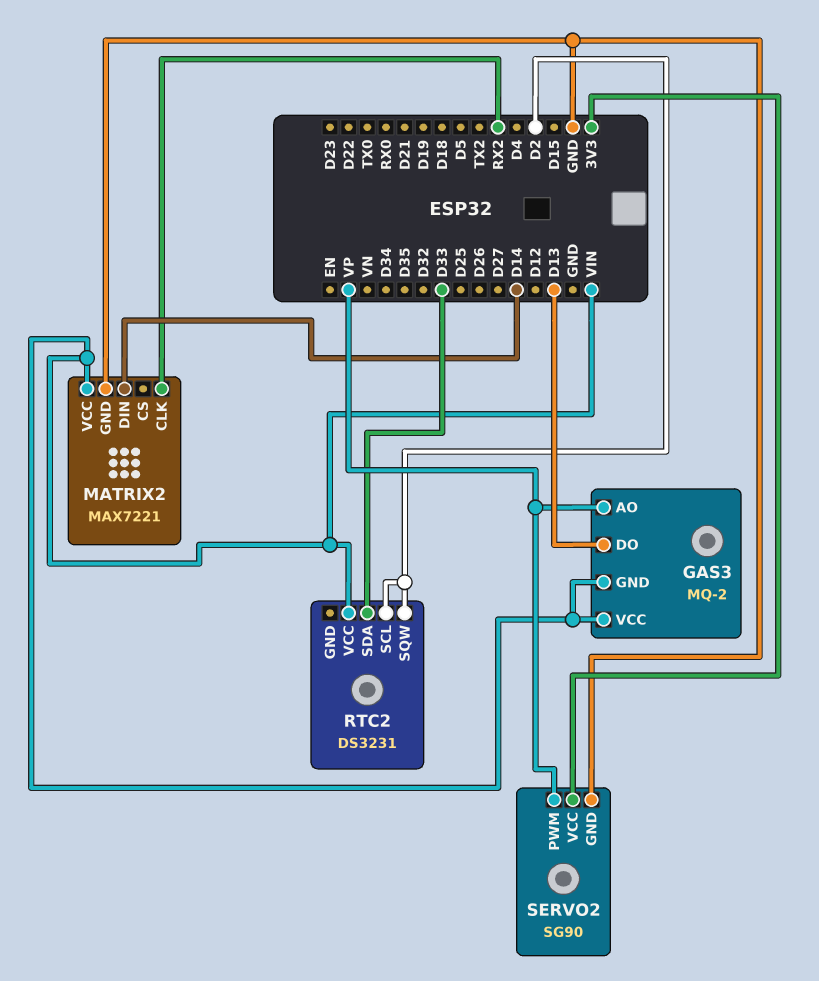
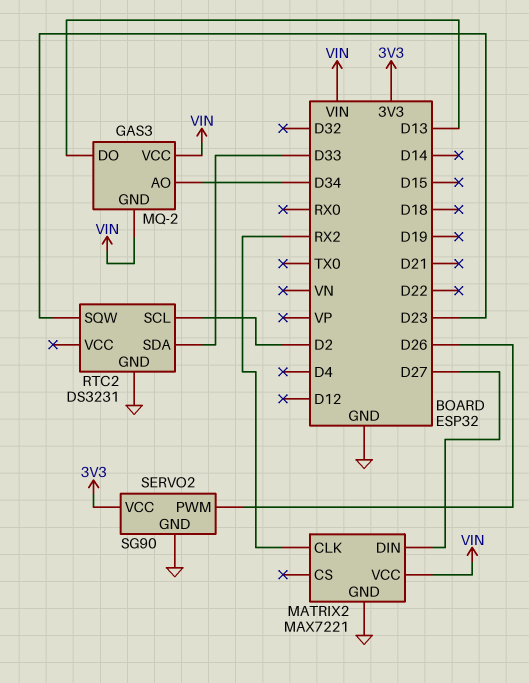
GAS3 pin AO: VP -> D34
MATRIX2 pin DIN: D14 -> D27
RTC2 pin GND: none -> GND
RTC2 pin SQW: D2 -> D23
RTC2 pin VCC: VIN -> none
SERVO2 pin PWM: VP -> D26

